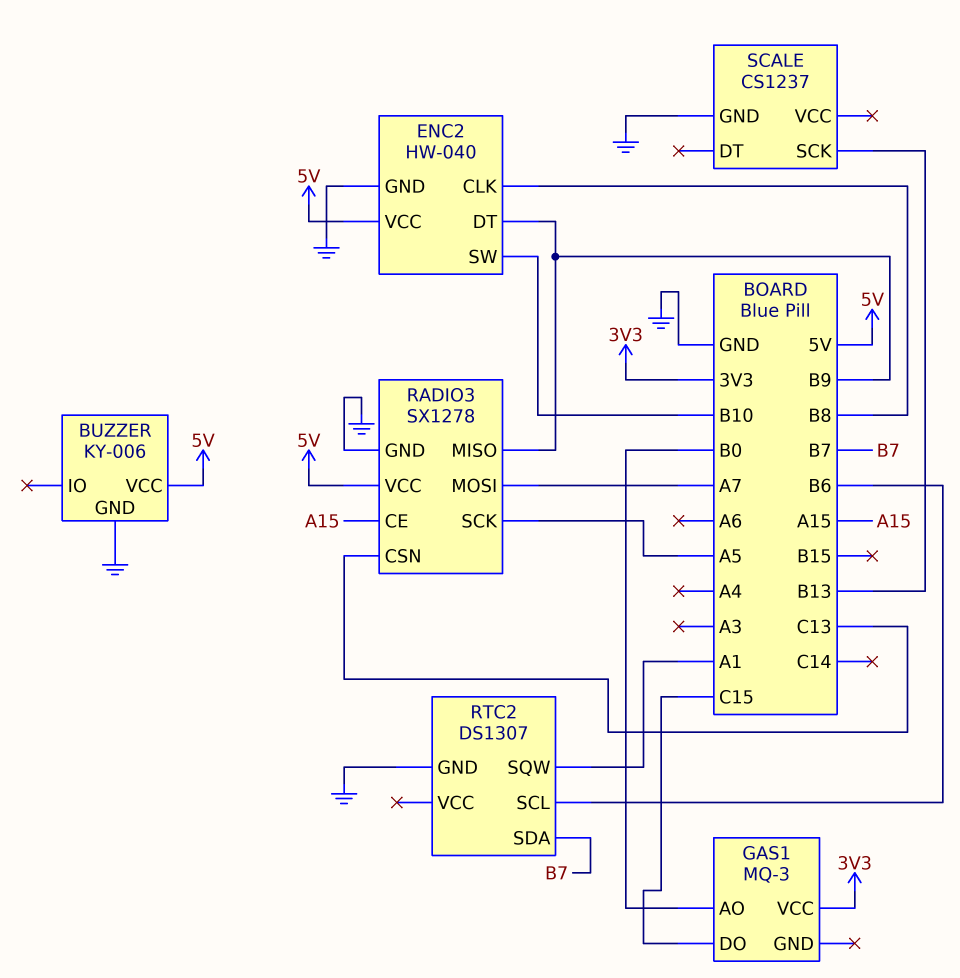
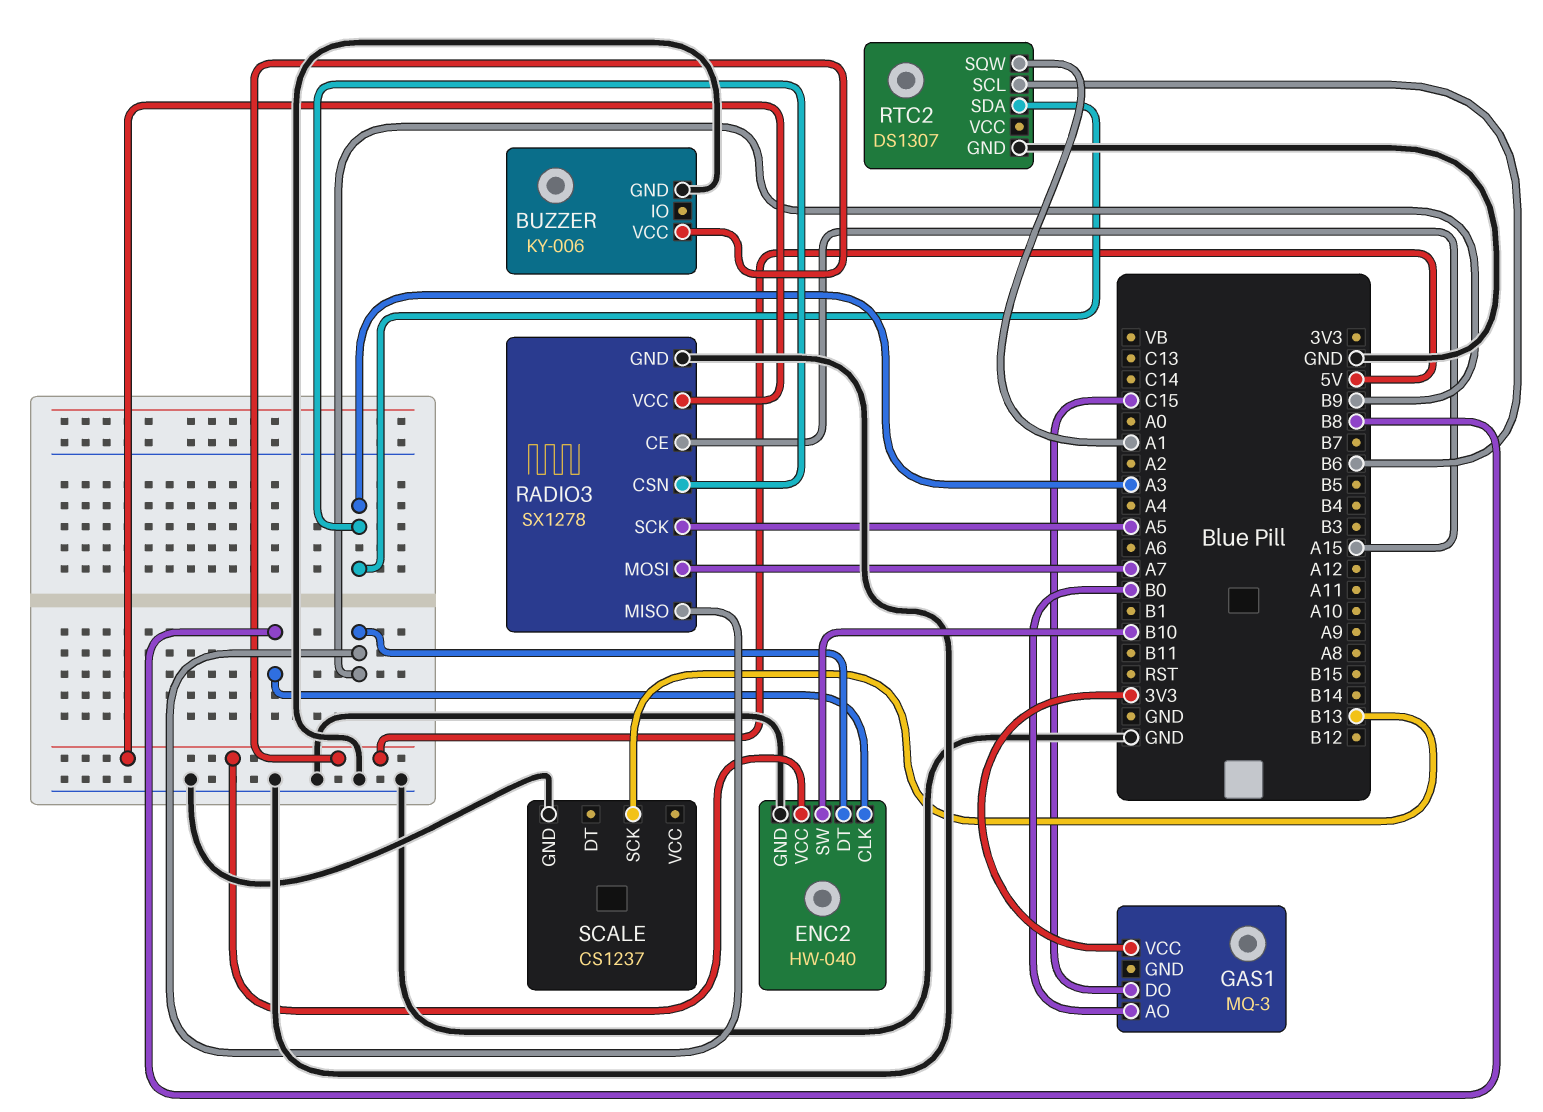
RADIO3 pin CSN: C13 -> A3
RTC2 pin SDA: B7 -> A3

